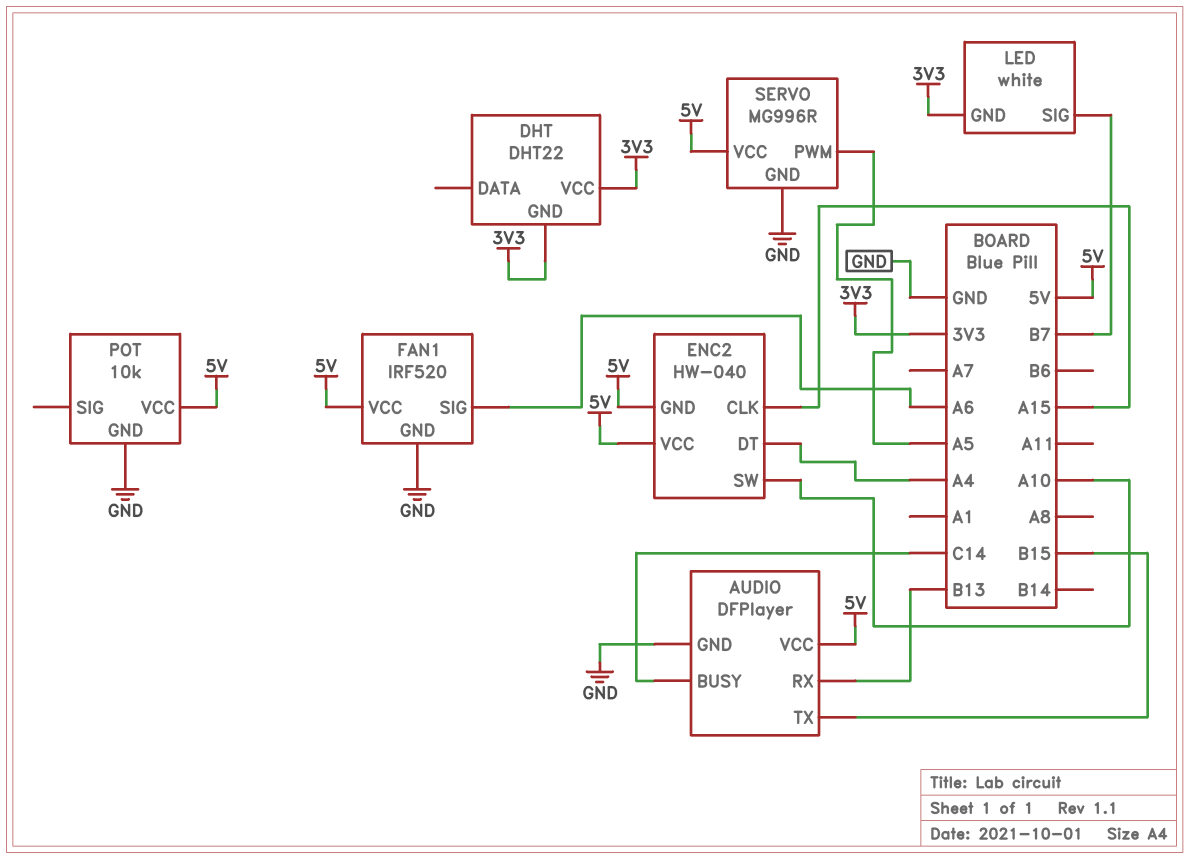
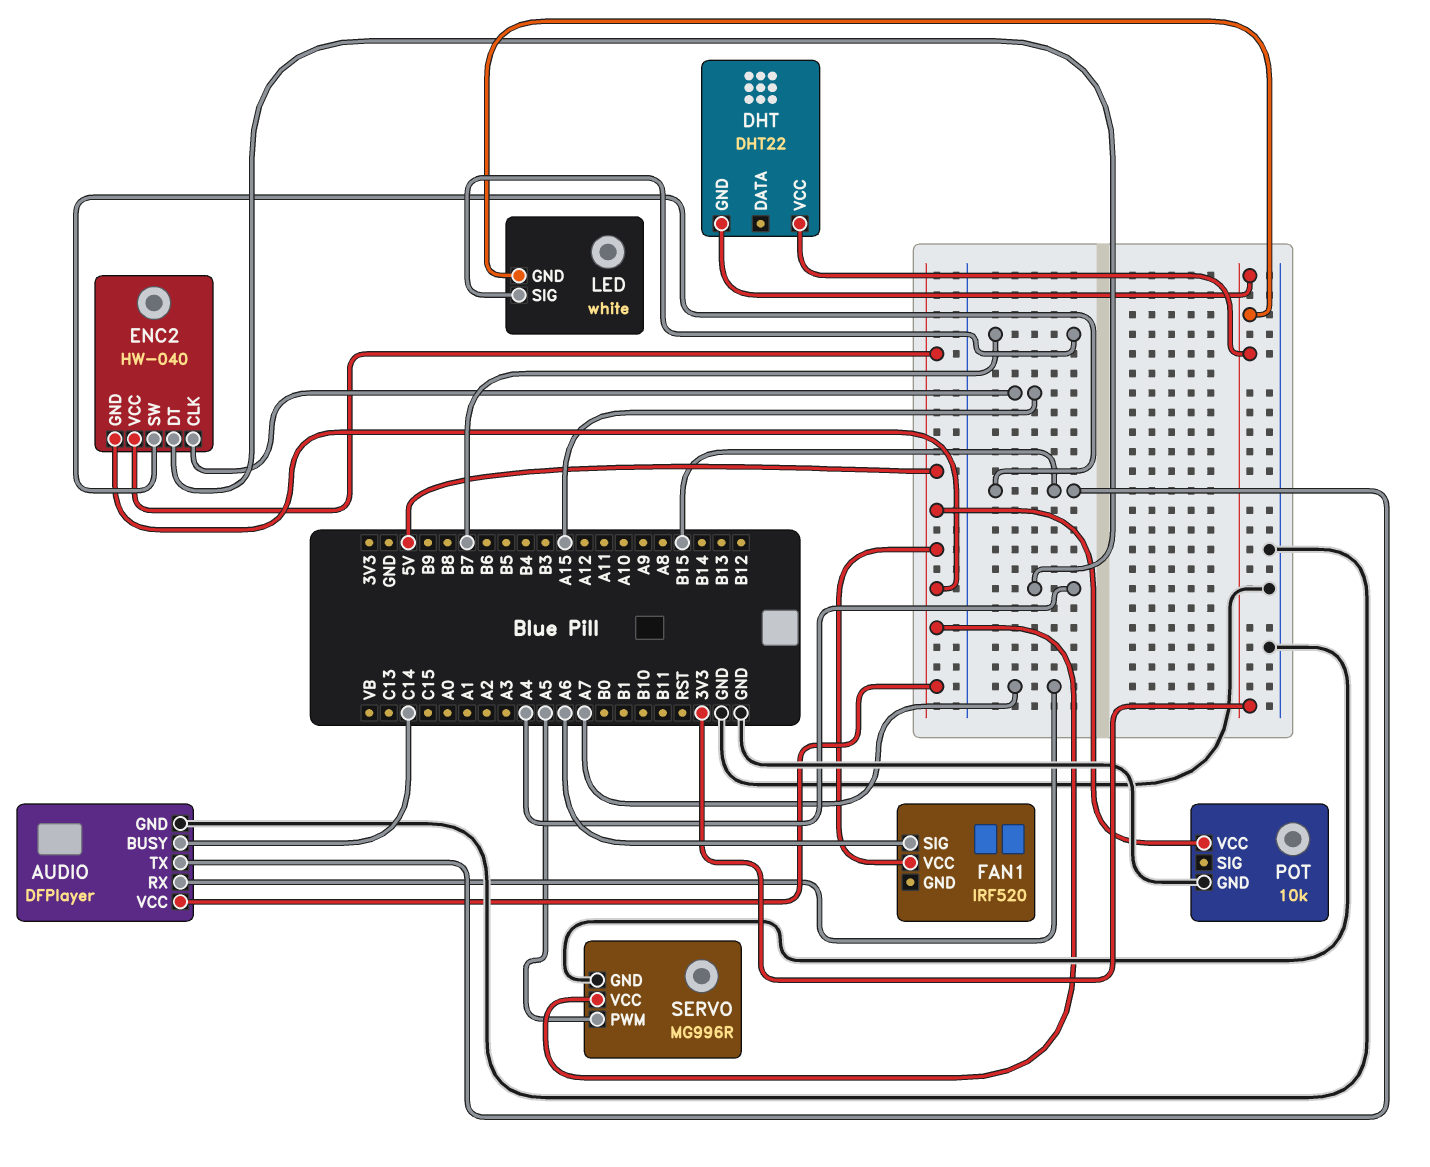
AUDIO pin RX: B13 -> A7
ENC2 pin SW: A10 -> B15
FAN1 pin GND: GND -> none

